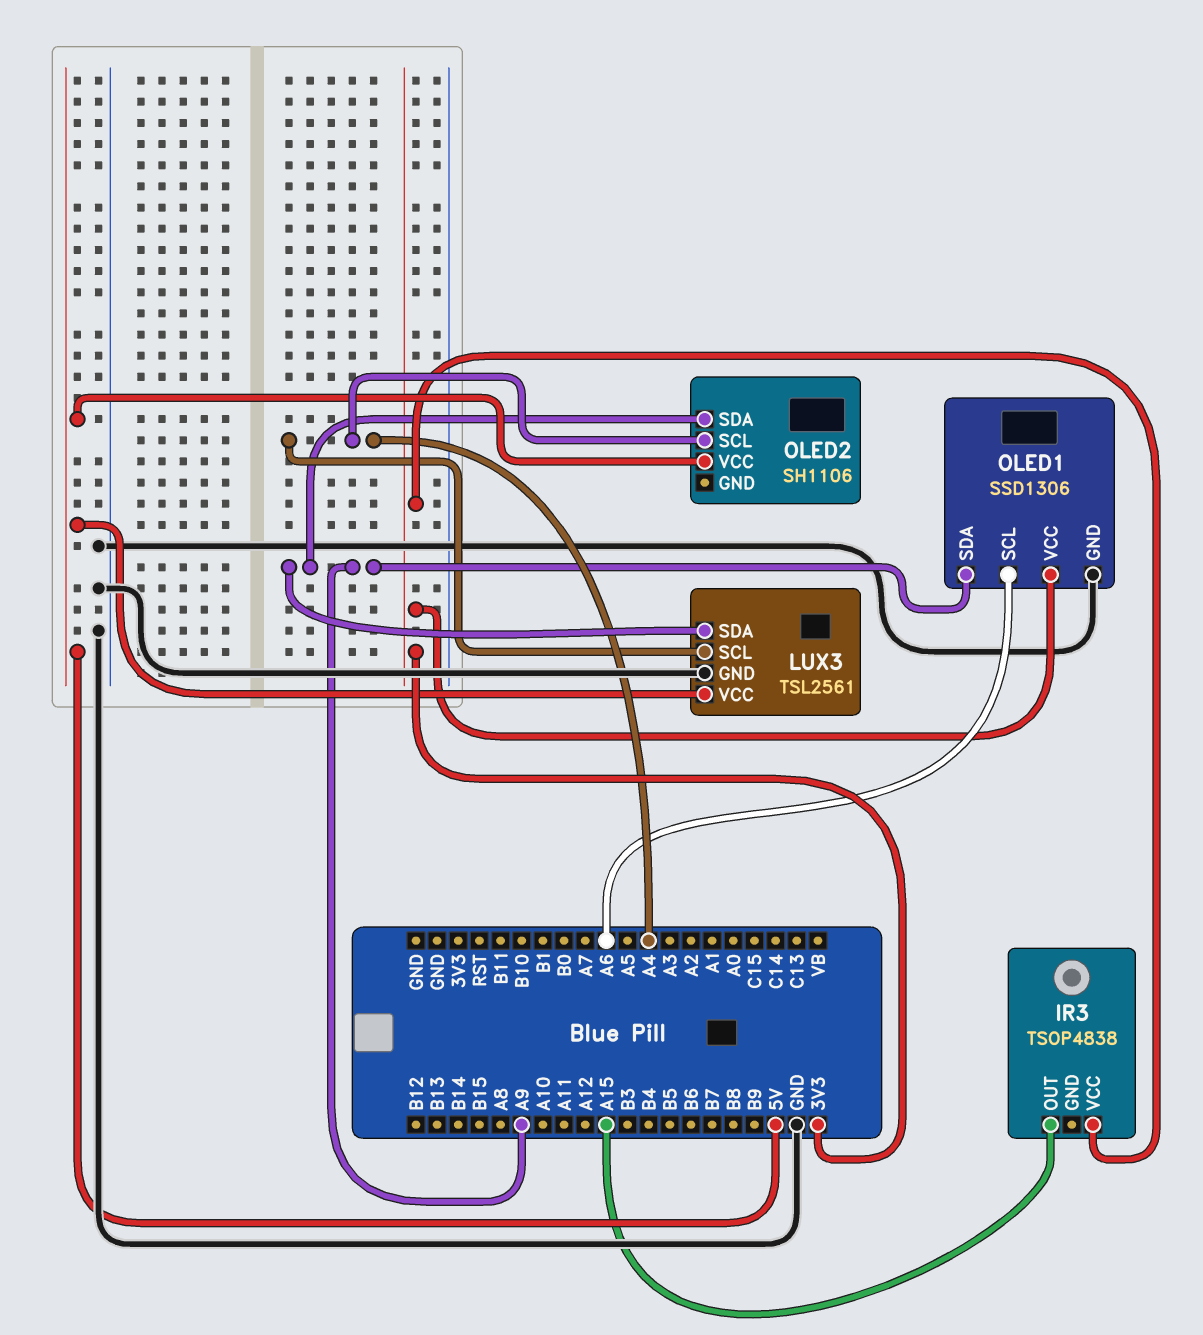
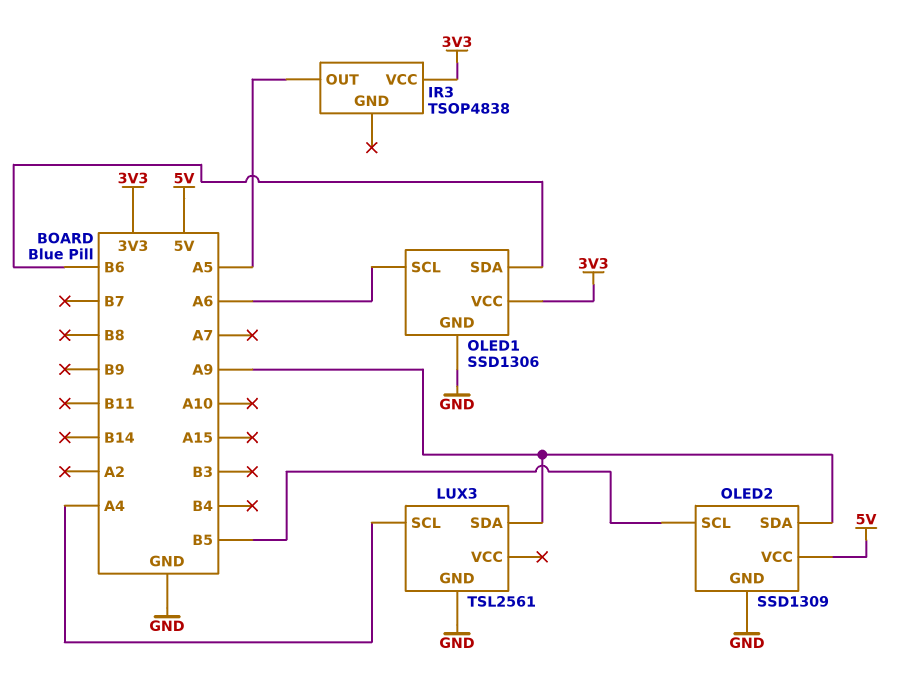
IR3 pin OUT: A15 -> A5
LUX3 pin VCC: 5V -> none
OLED1 pin SDA: A9 -> B6
OLED2: SH1106 -> SSD1309
OLED2 pin GND: none -> GND
OLED2 pin SCL: A4 -> B5

